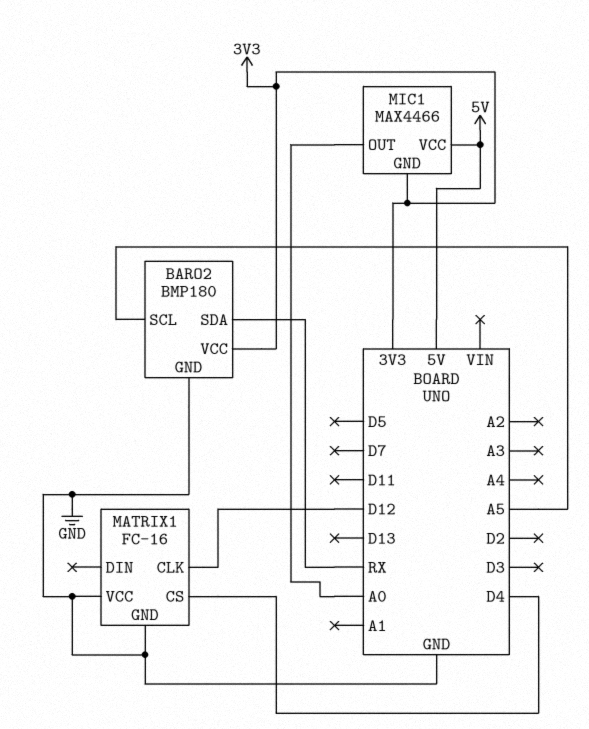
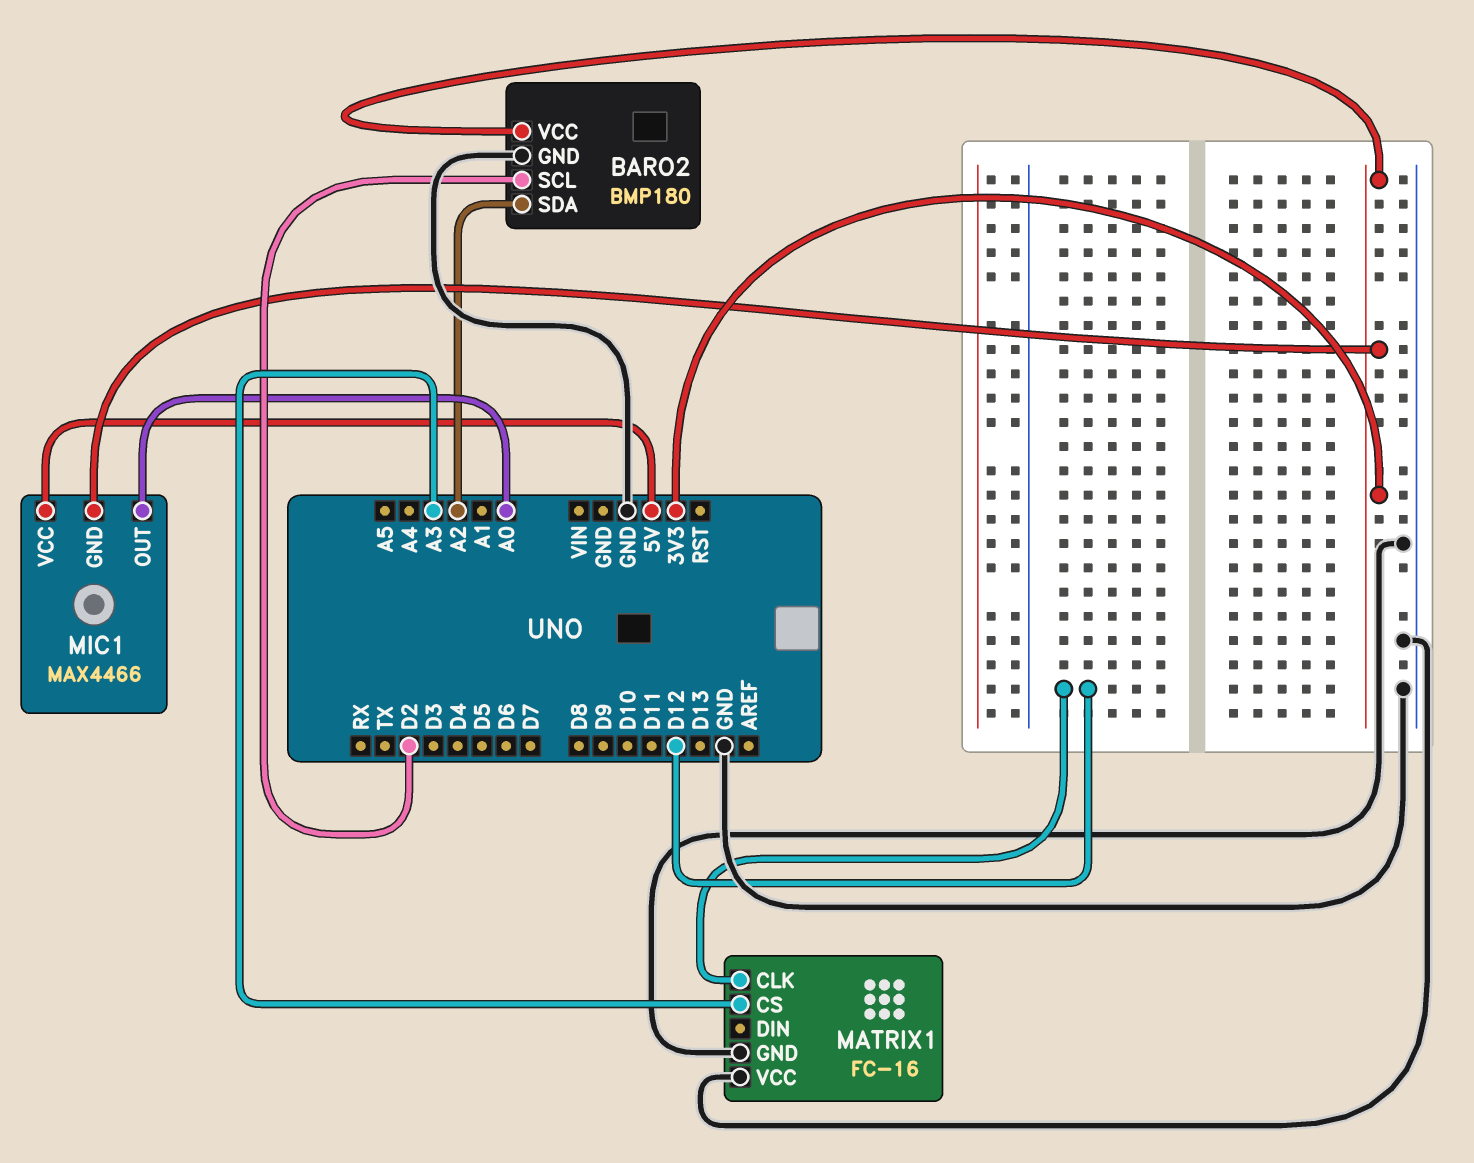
BARO2 pin SCL: A5 -> D2
BARO2 pin SDA: RX -> A2
MATRIX1 pin CS: D4 -> A3

